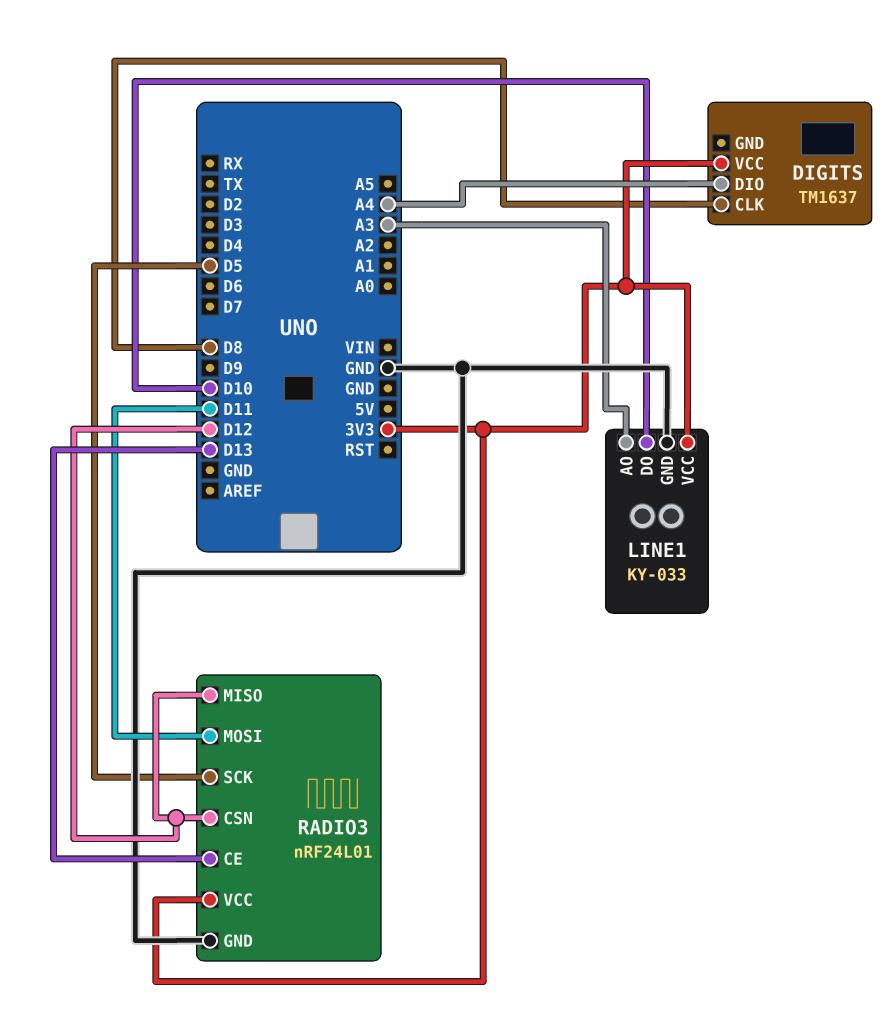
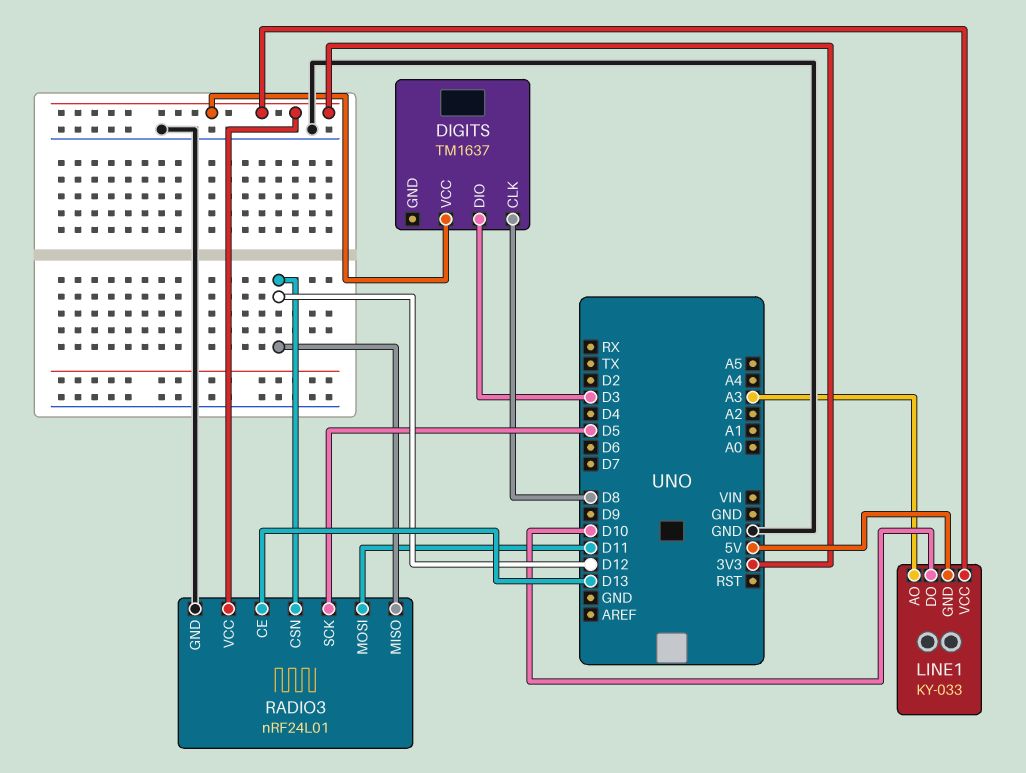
DIGITS pin DIO: A4 -> D3
LINE1 pin GND: GND -> 5V

